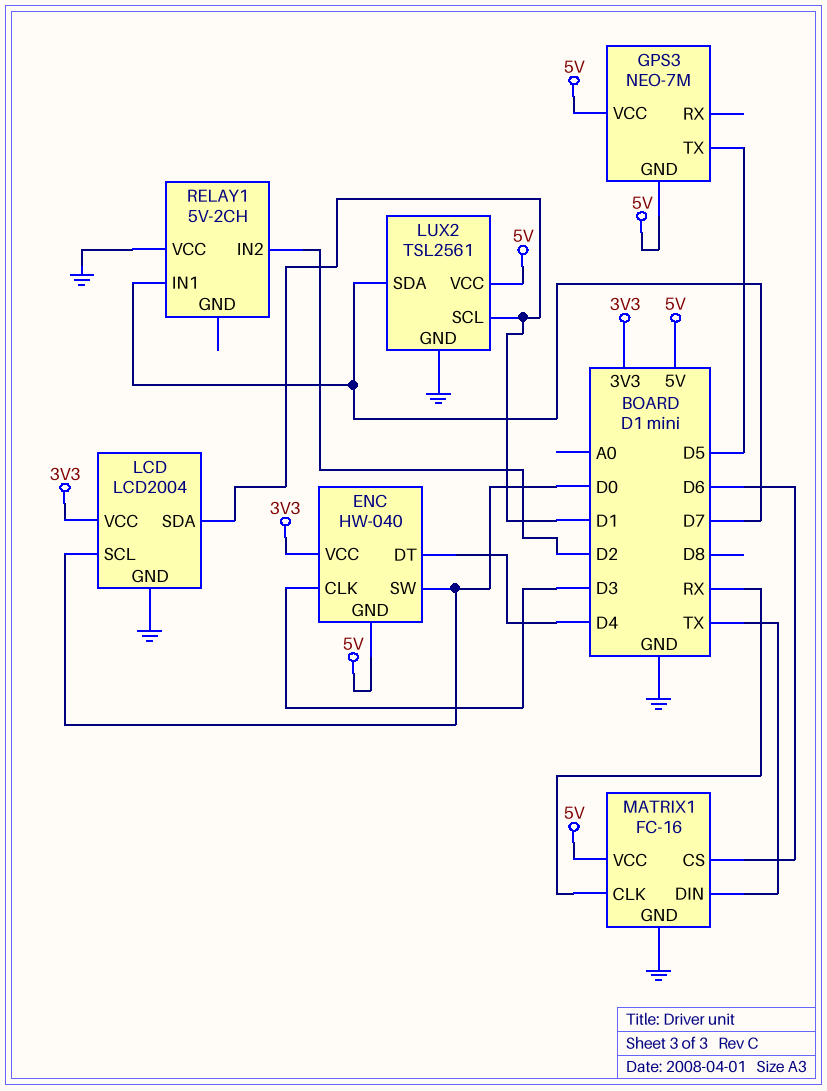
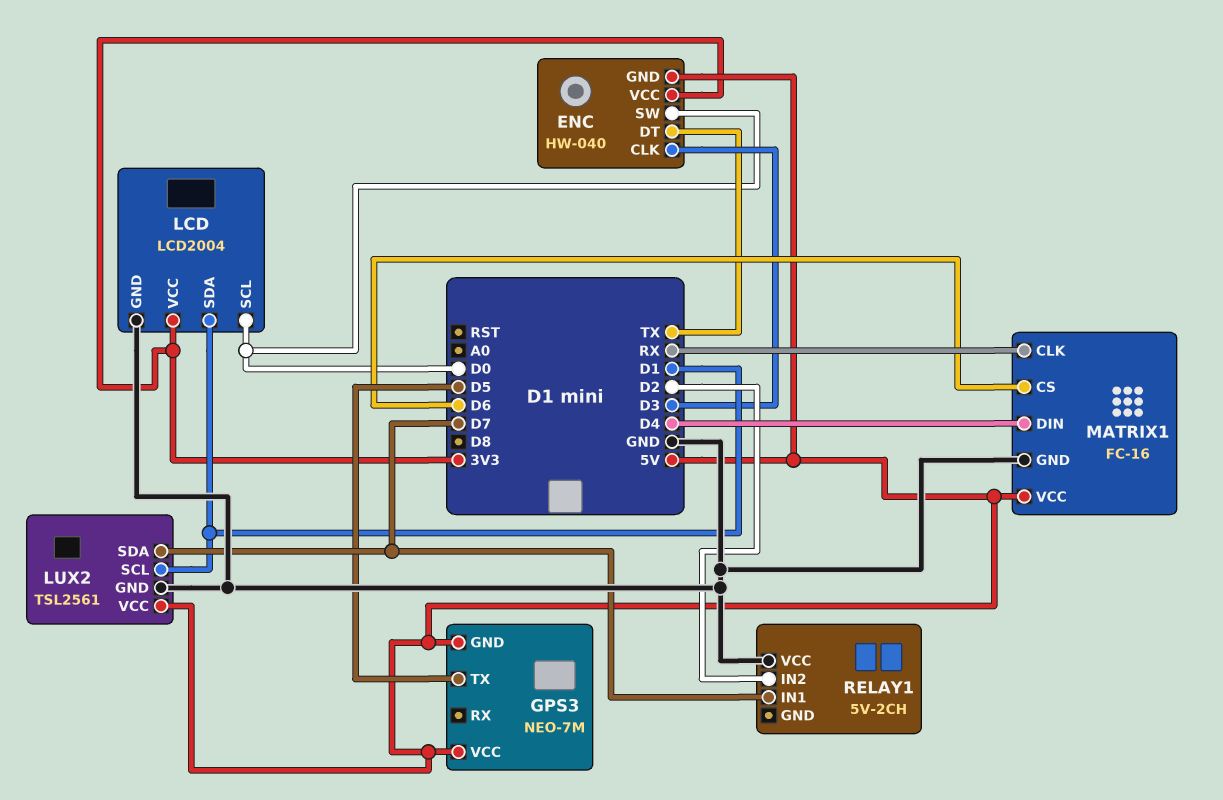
ENC pin DT: D4 -> TX
MATRIX1 pin DIN: TX -> D4

